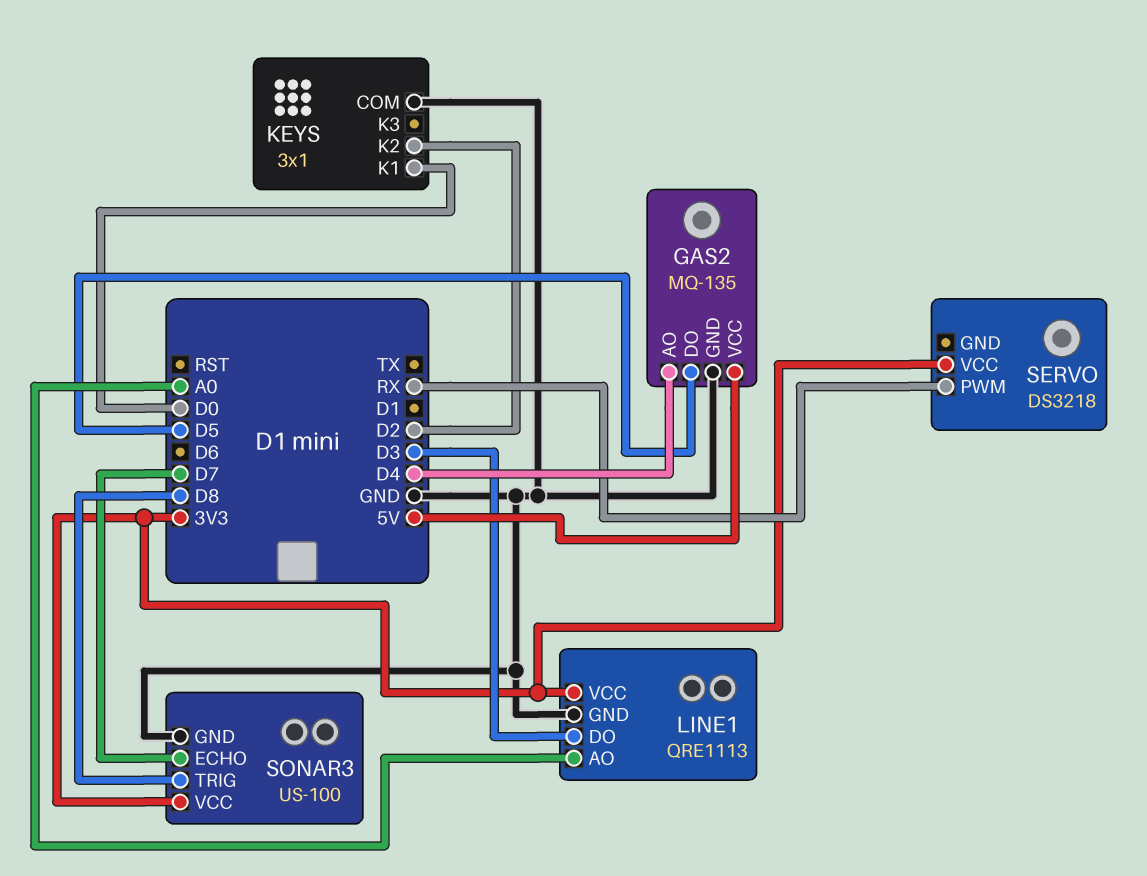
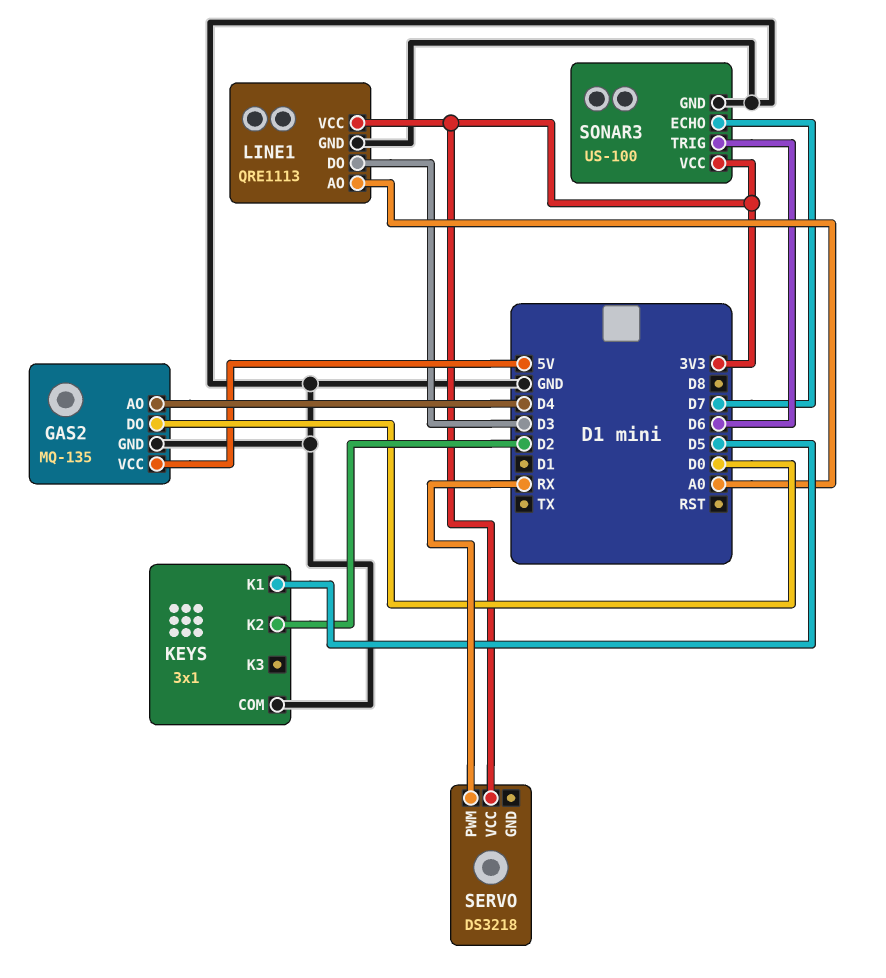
GAS2 pin DO: D5 -> D0
KEYS pin K1: D0 -> D5
SONAR3 pin TRIG: D8 -> D6

